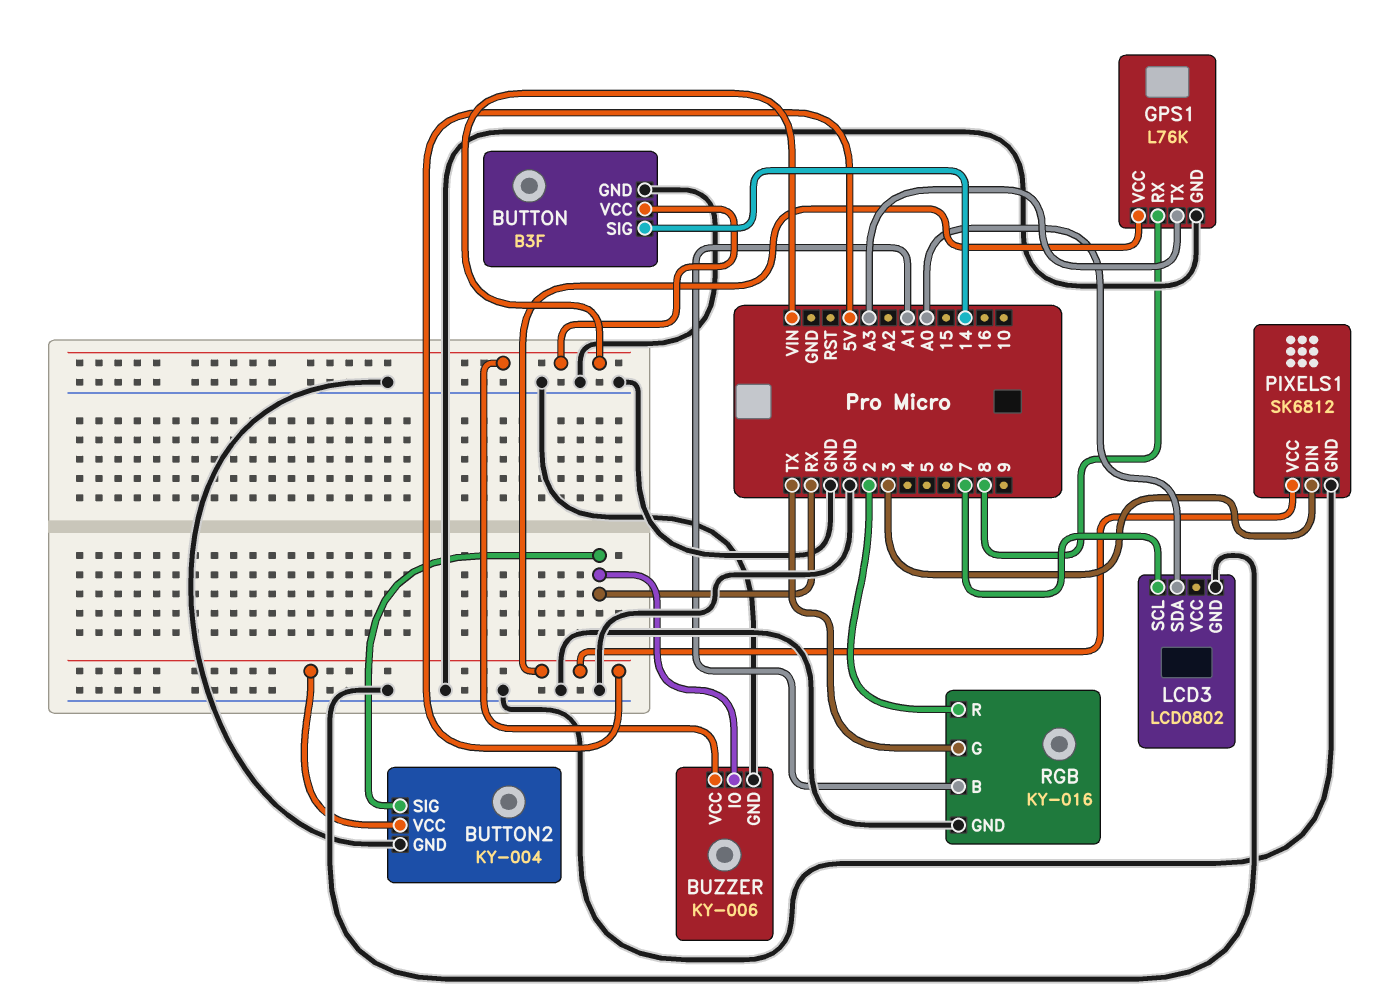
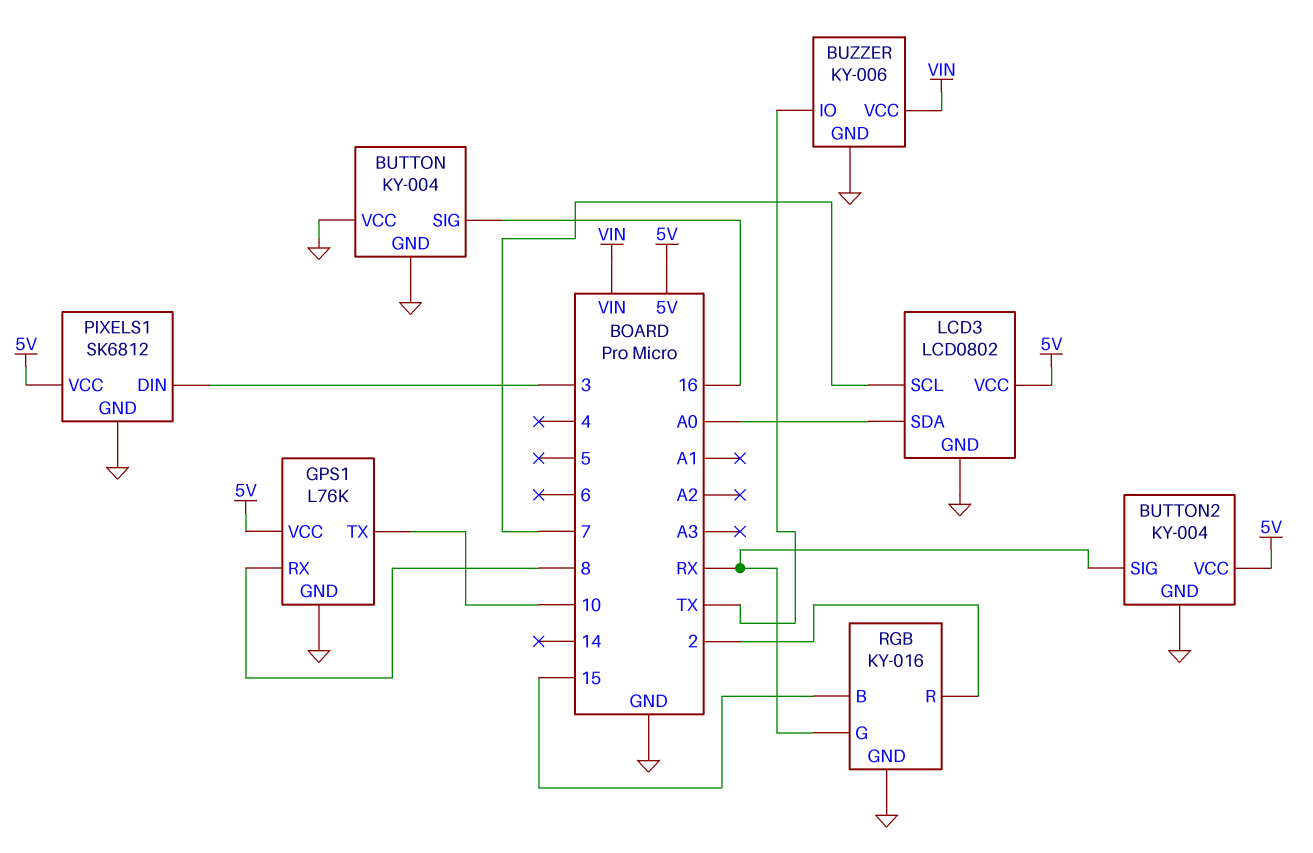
BUTTON: B3F -> KY-004
BUTTON pin SIG: 14 -> 16
BUTTON pin VCC: VIN -> GND
BUZZER pin IO: RX -> TX
GPS1 pin TX: A3 -> 10
LCD3 pin VCC: none -> 5V
RGB pin B: A1 -> 15
RGB pin G: TX -> RX

